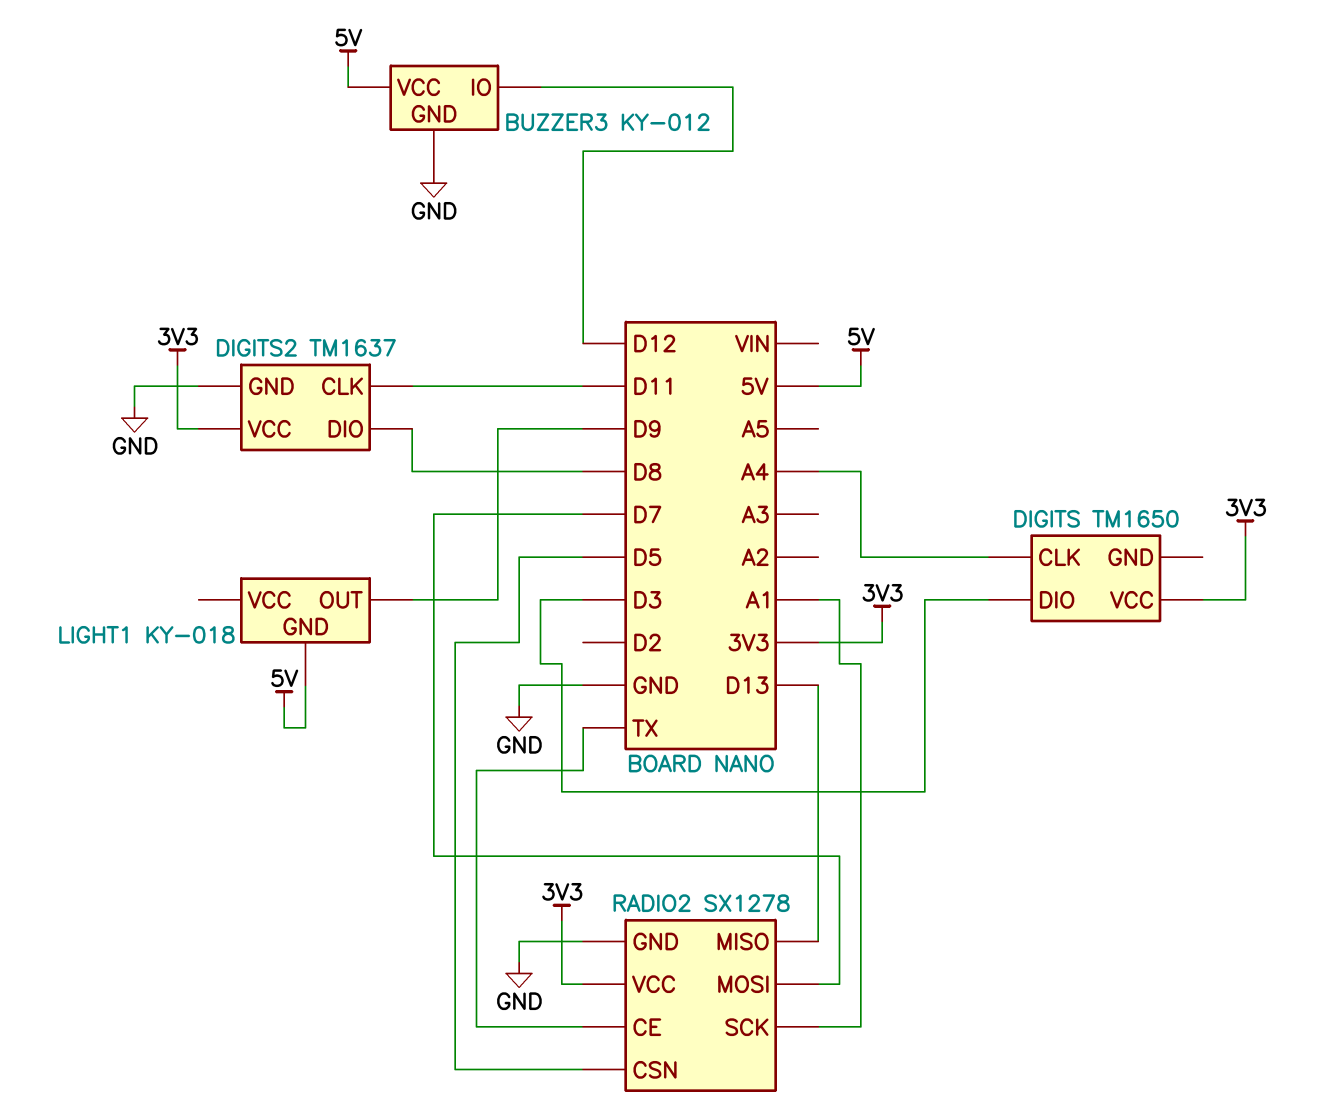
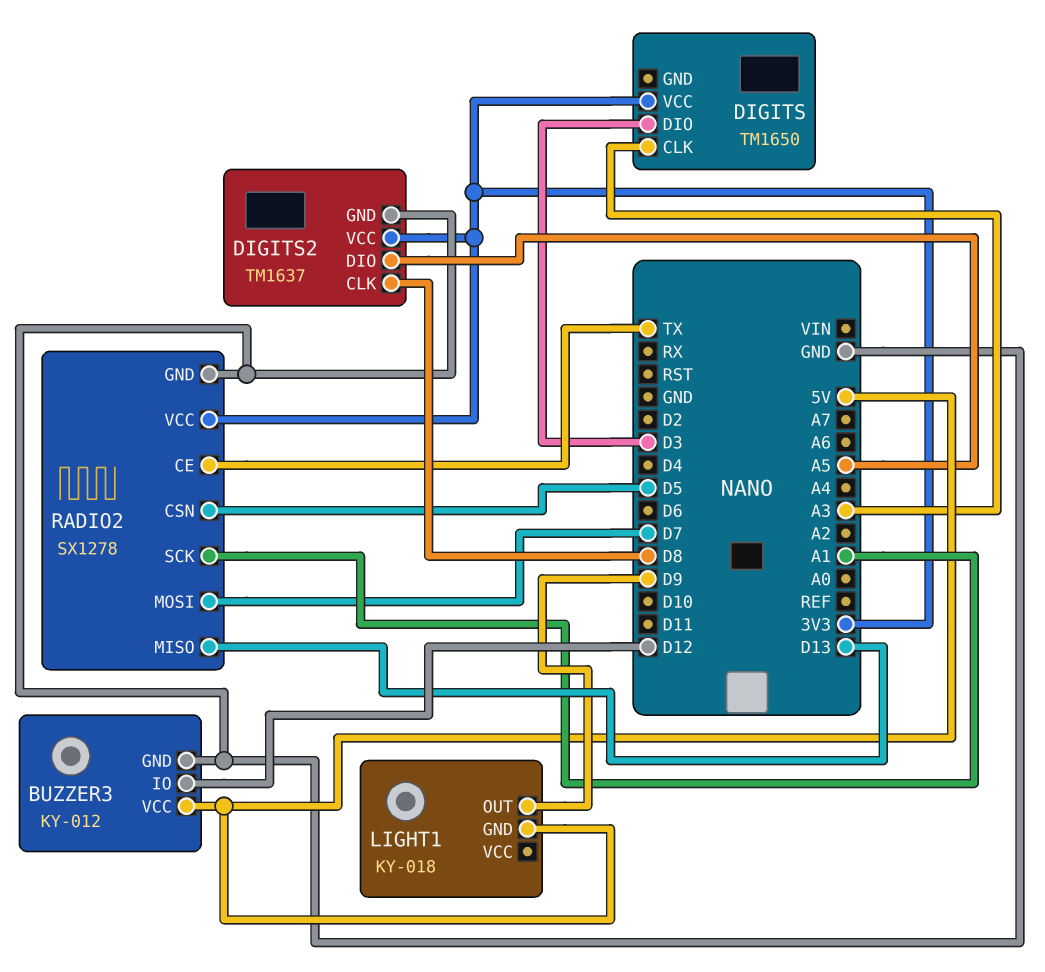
DIGITS pin CLK: A4 -> A3
DIGITS2 pin CLK: D11 -> D8
DIGITS2 pin DIO: D8 -> A5

